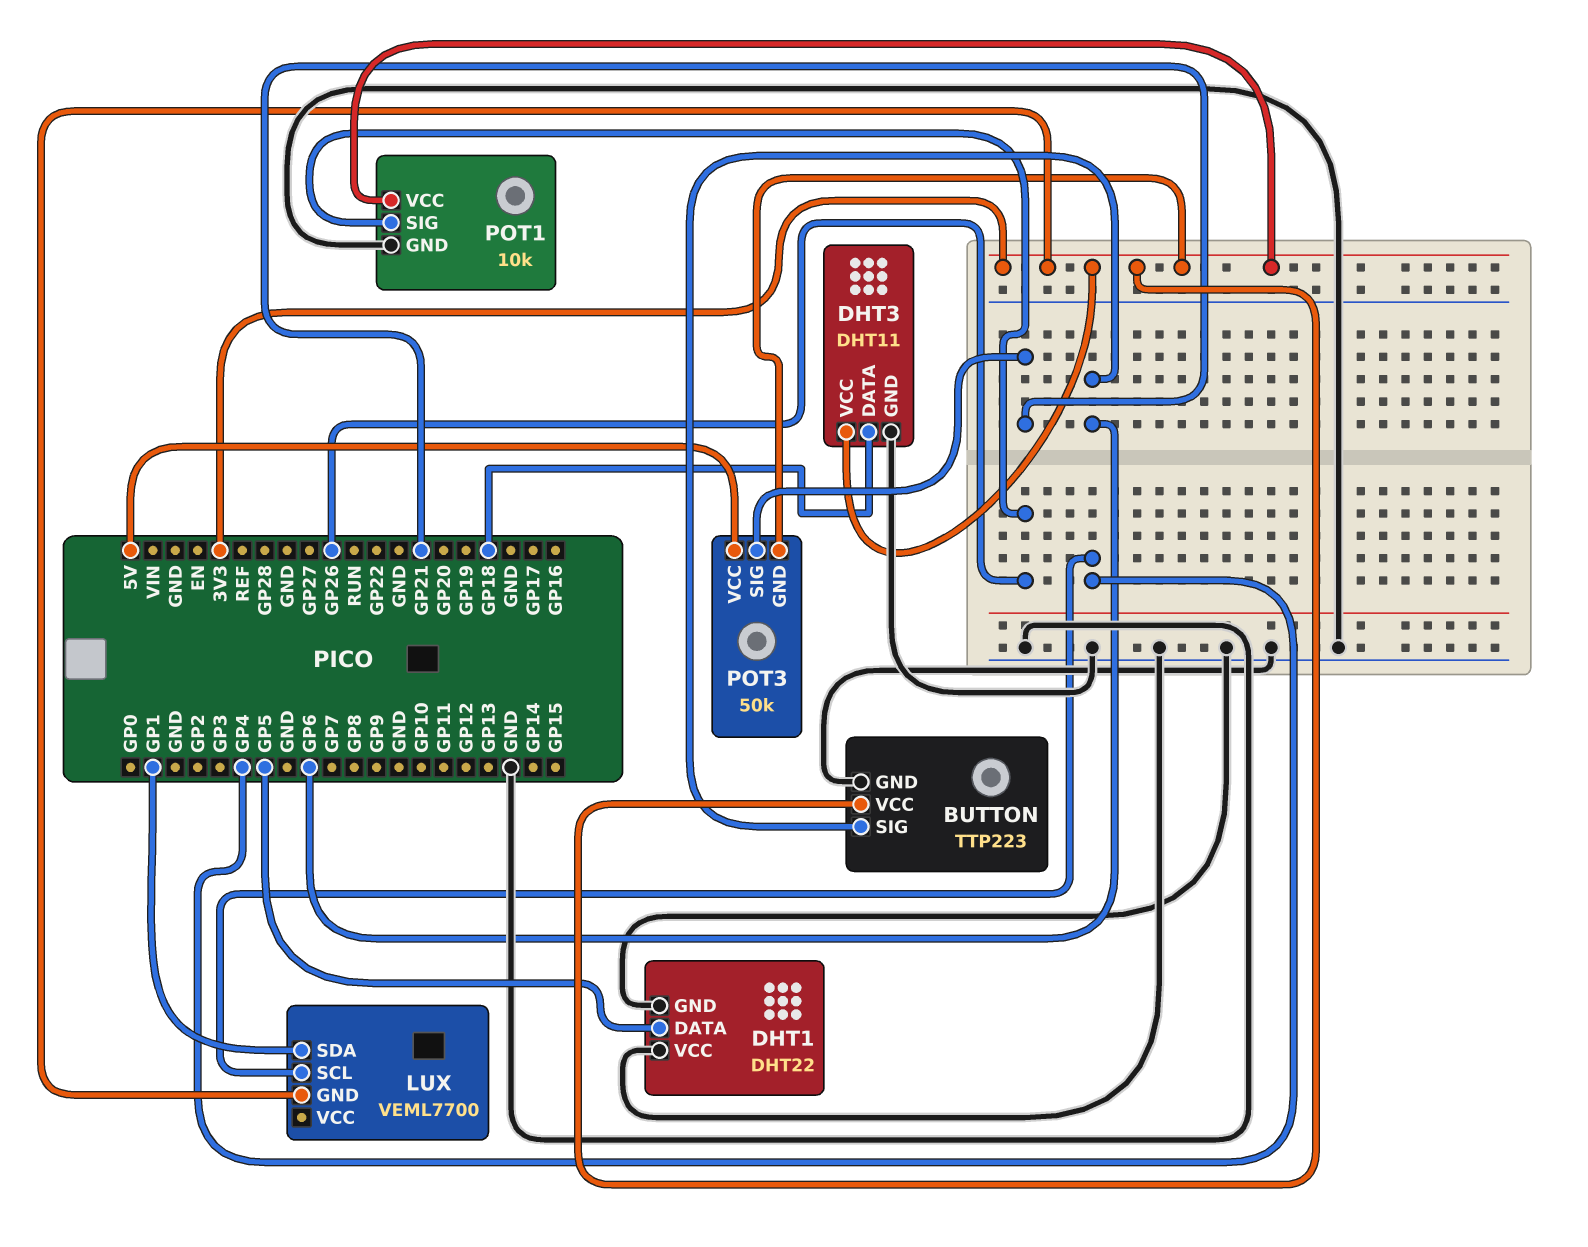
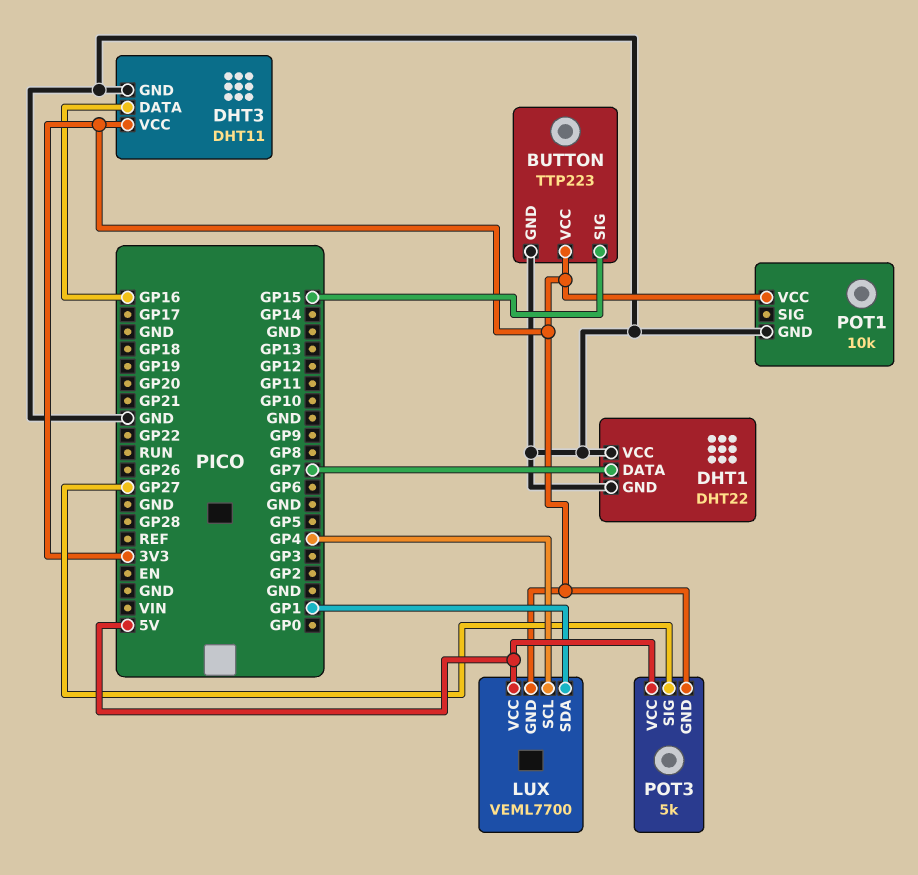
BUTTON pin SIG: GP6 -> GP15
DHT1 pin DATA: GP5 -> GP7
DHT3 pin DATA: GP18 -> GP16
LUX pin VCC: none -> 5V
POT1 pin SIG: GP26 -> none
POT3: 50k -> 5k
POT3 pin SIG: GP21 -> GP27

